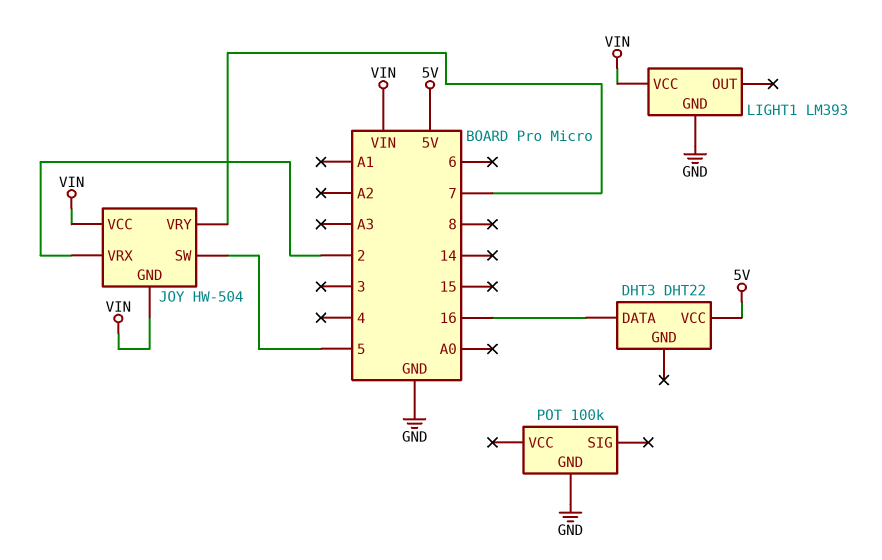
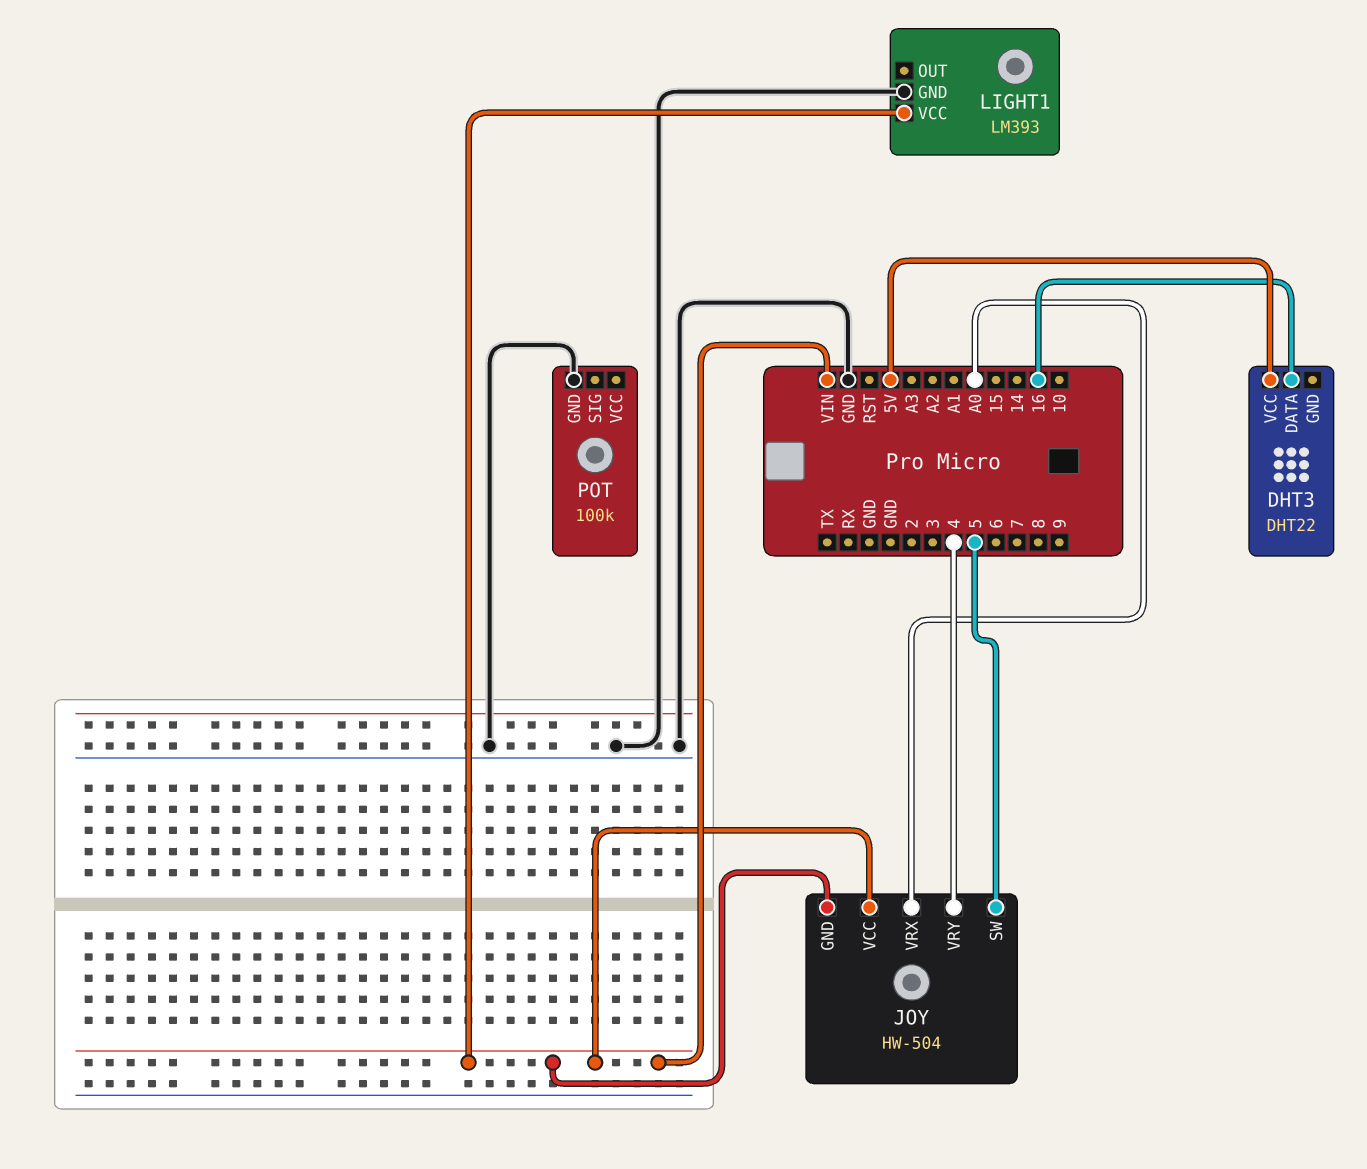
JOY pin VRX: 2 -> A0
JOY pin VRY: 7 -> 4

